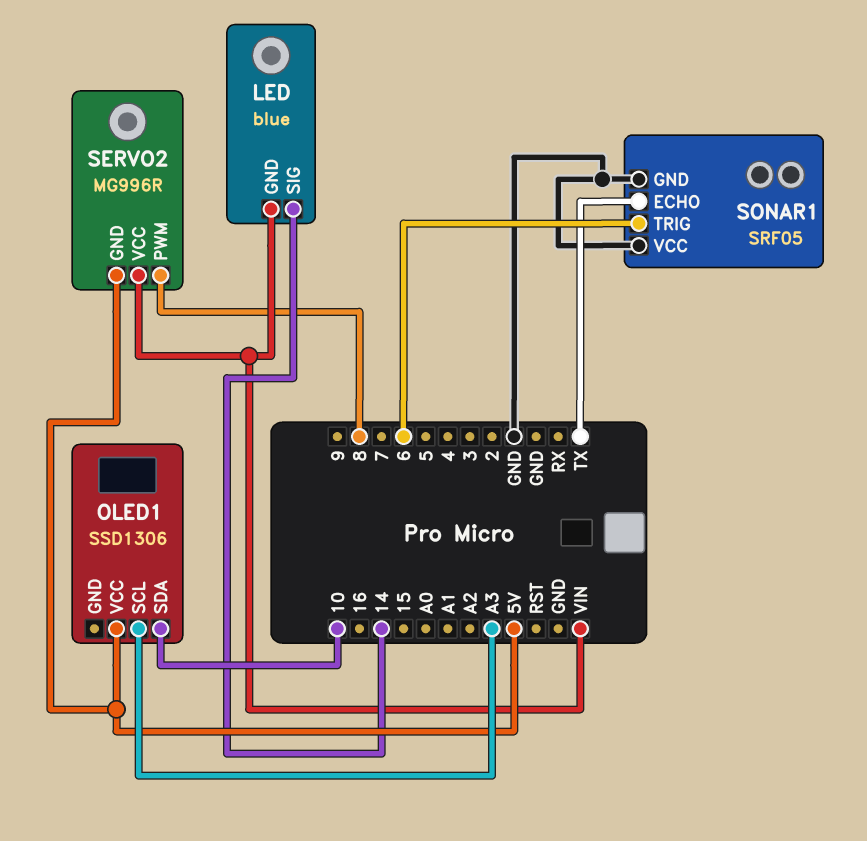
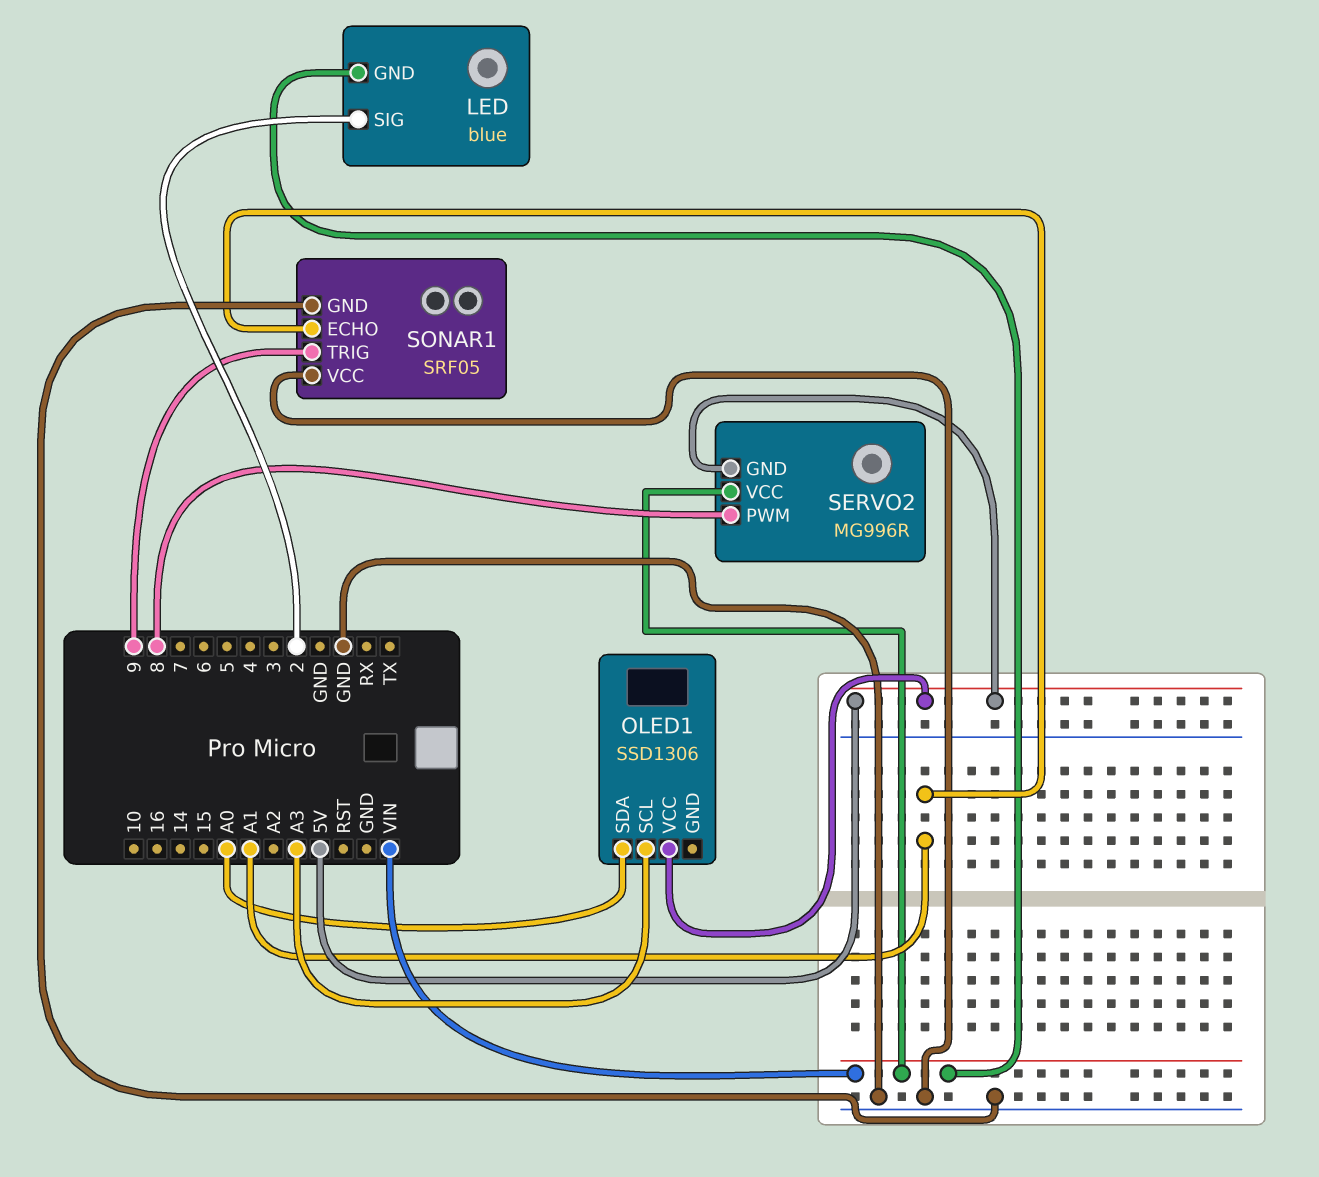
LED pin SIG: 14 -> 2
OLED1 pin SDA: 10 -> A0
SONAR1 pin ECHO: TX -> A1
SONAR1 pin TRIG: 6 -> 9

